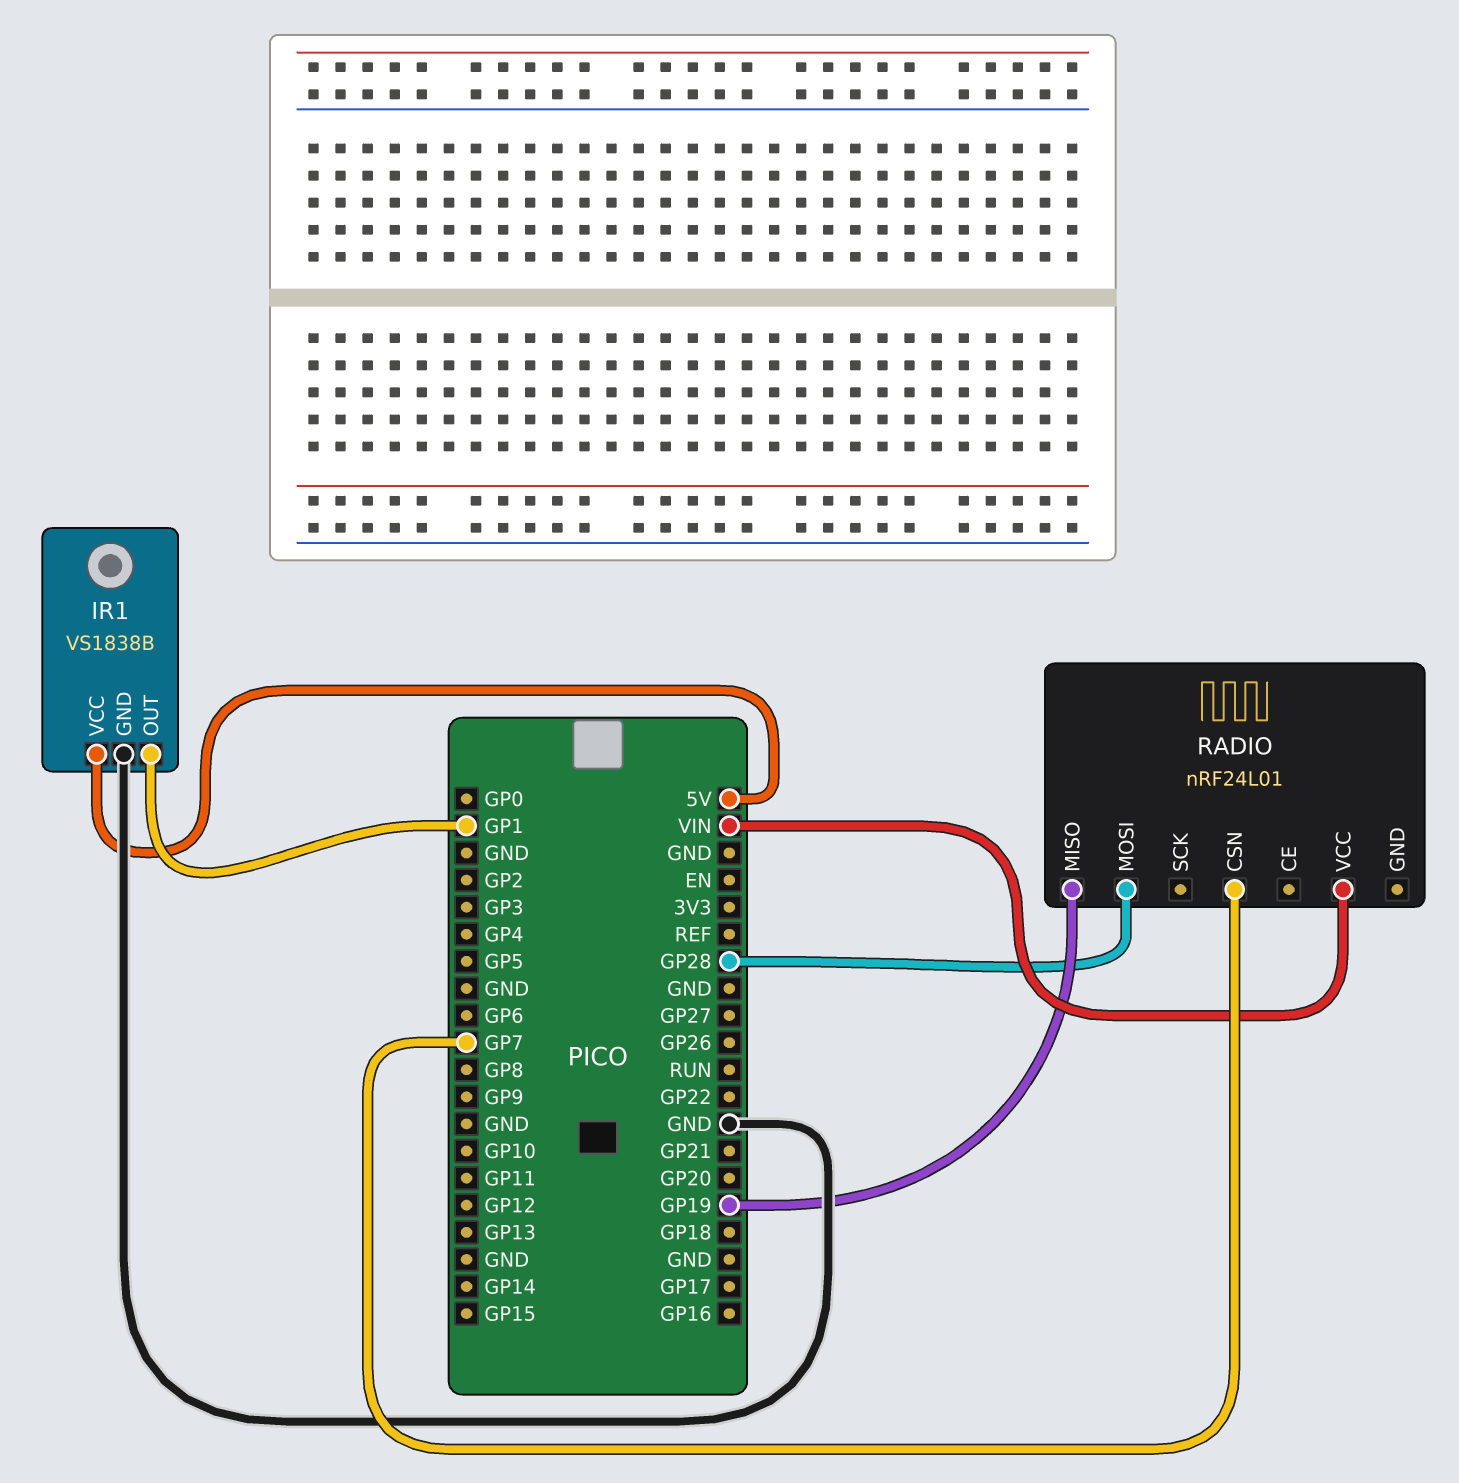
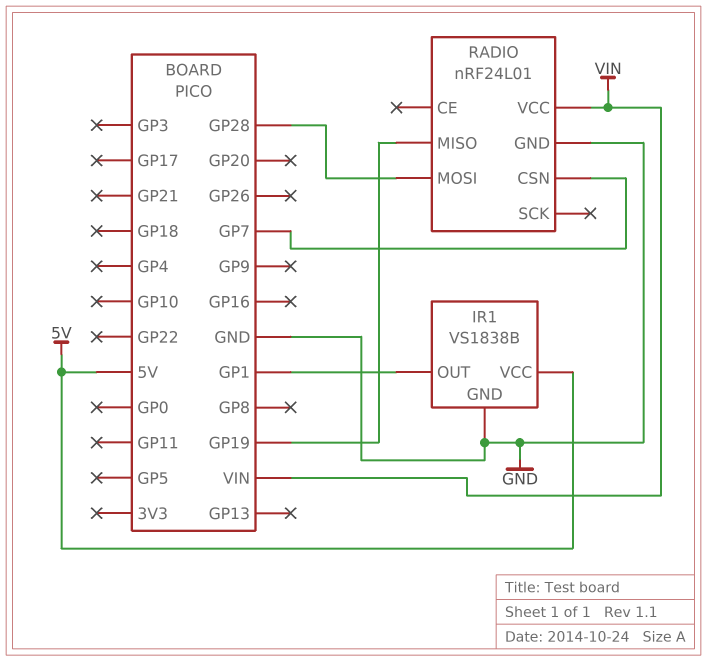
RADIO pin GND: none -> GND

